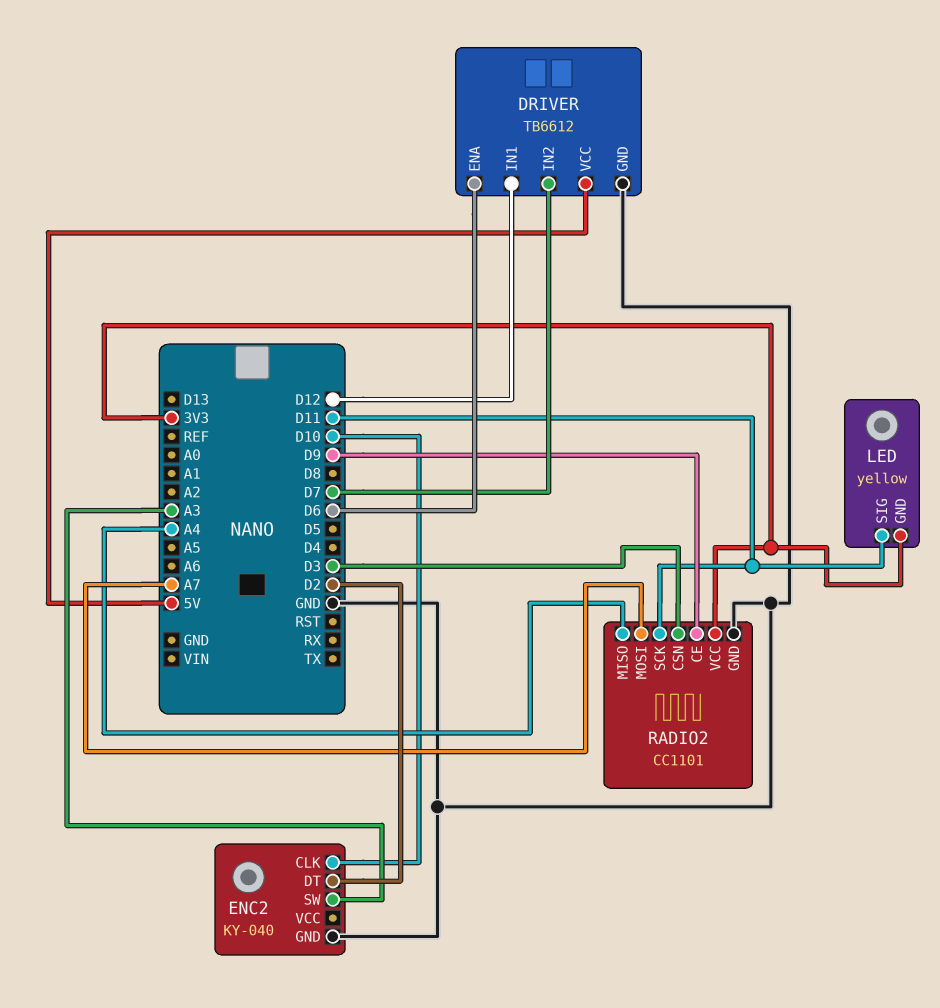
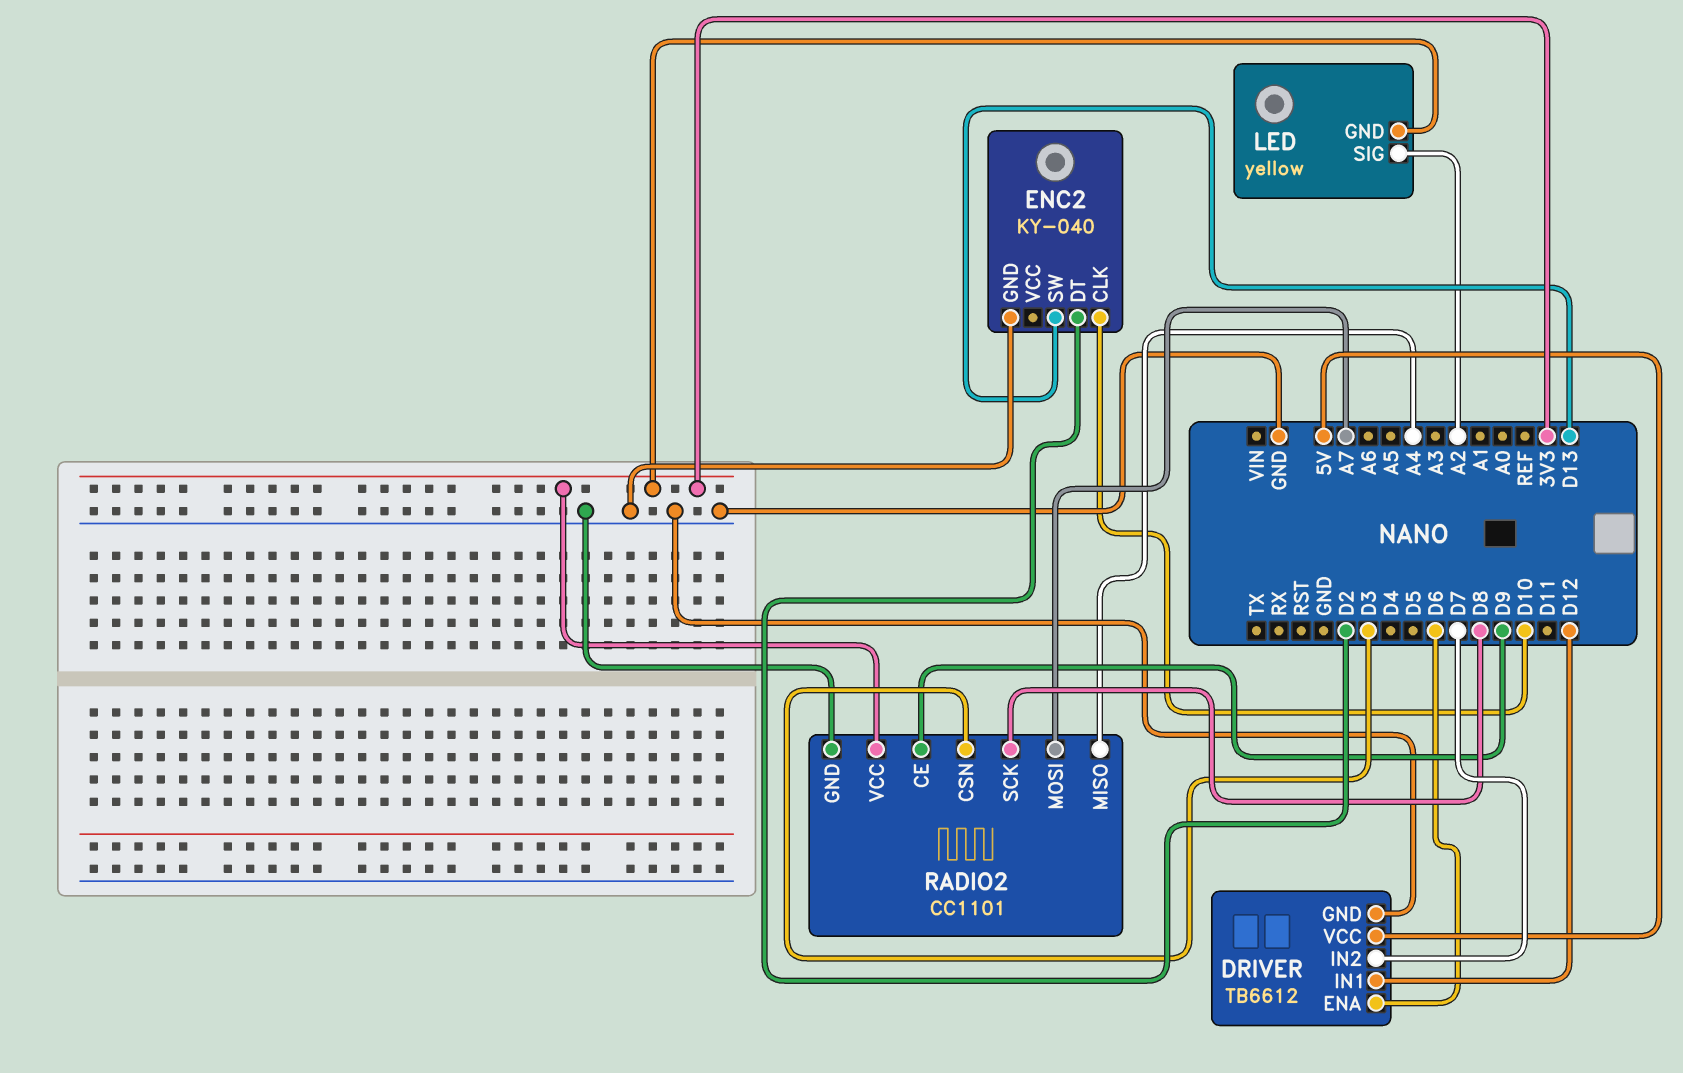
ENC2 pin SW: A3 -> D13
LED pin SIG: D11 -> A2
RADIO2 pin SCK: D11 -> D8

